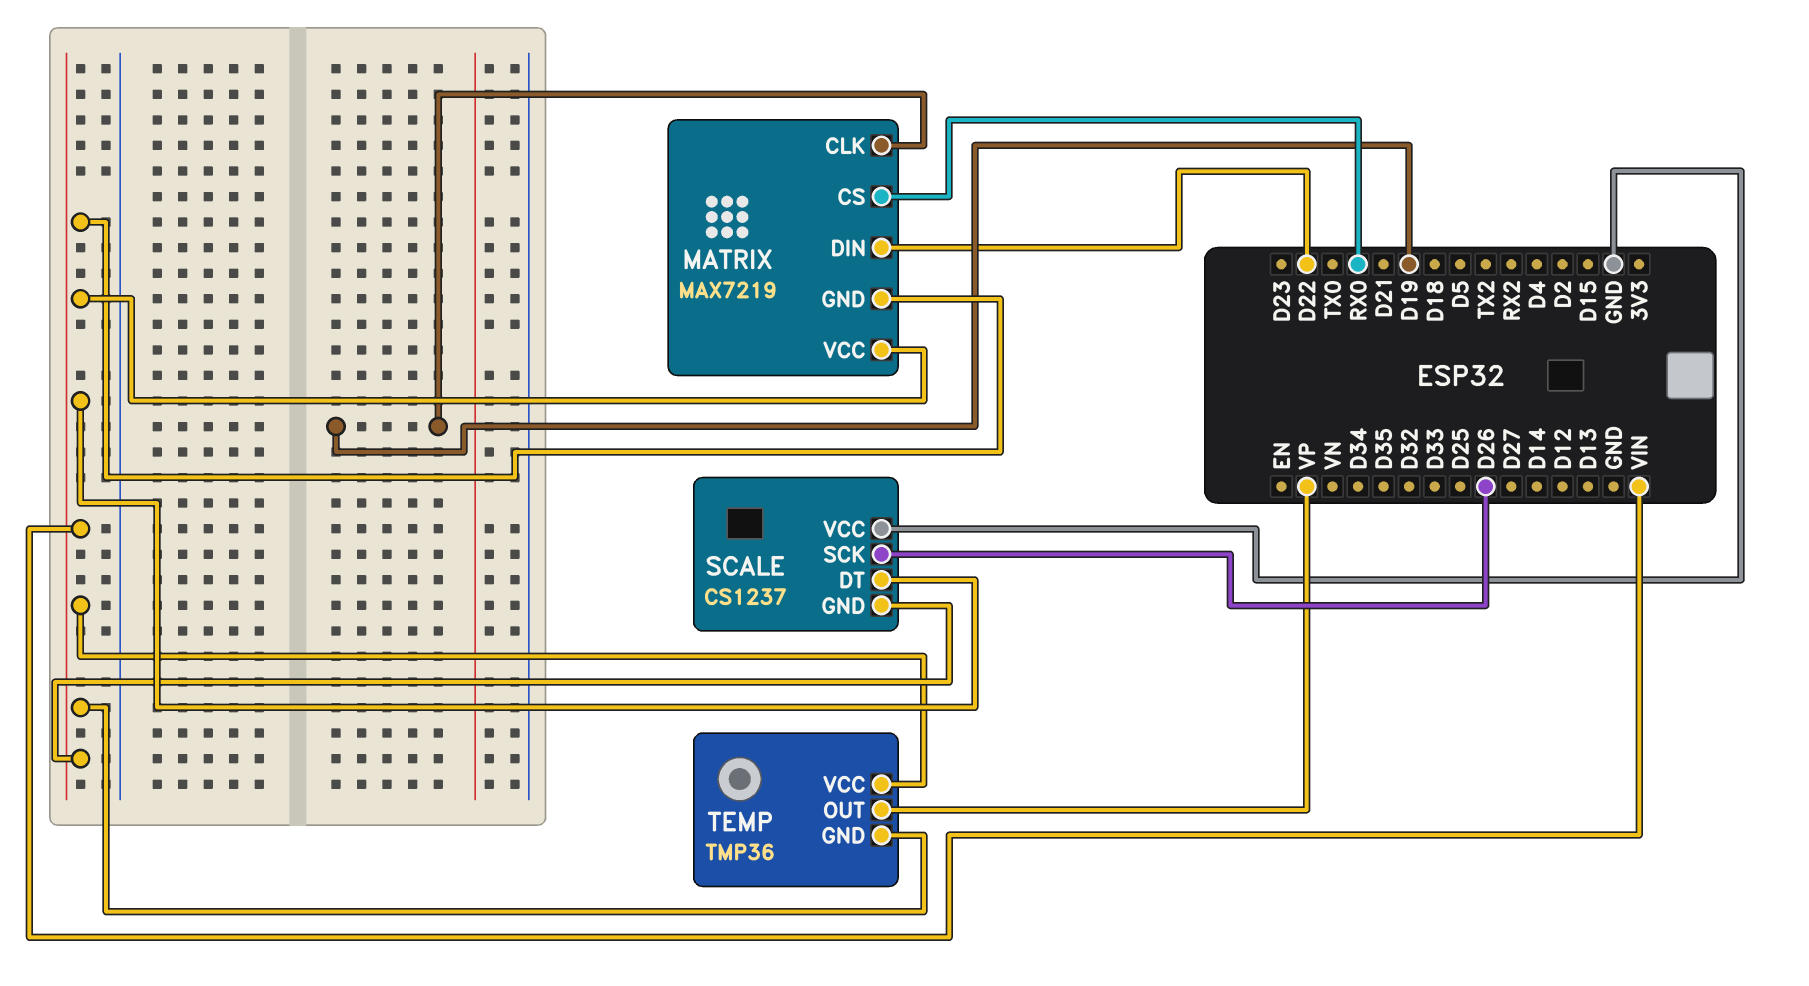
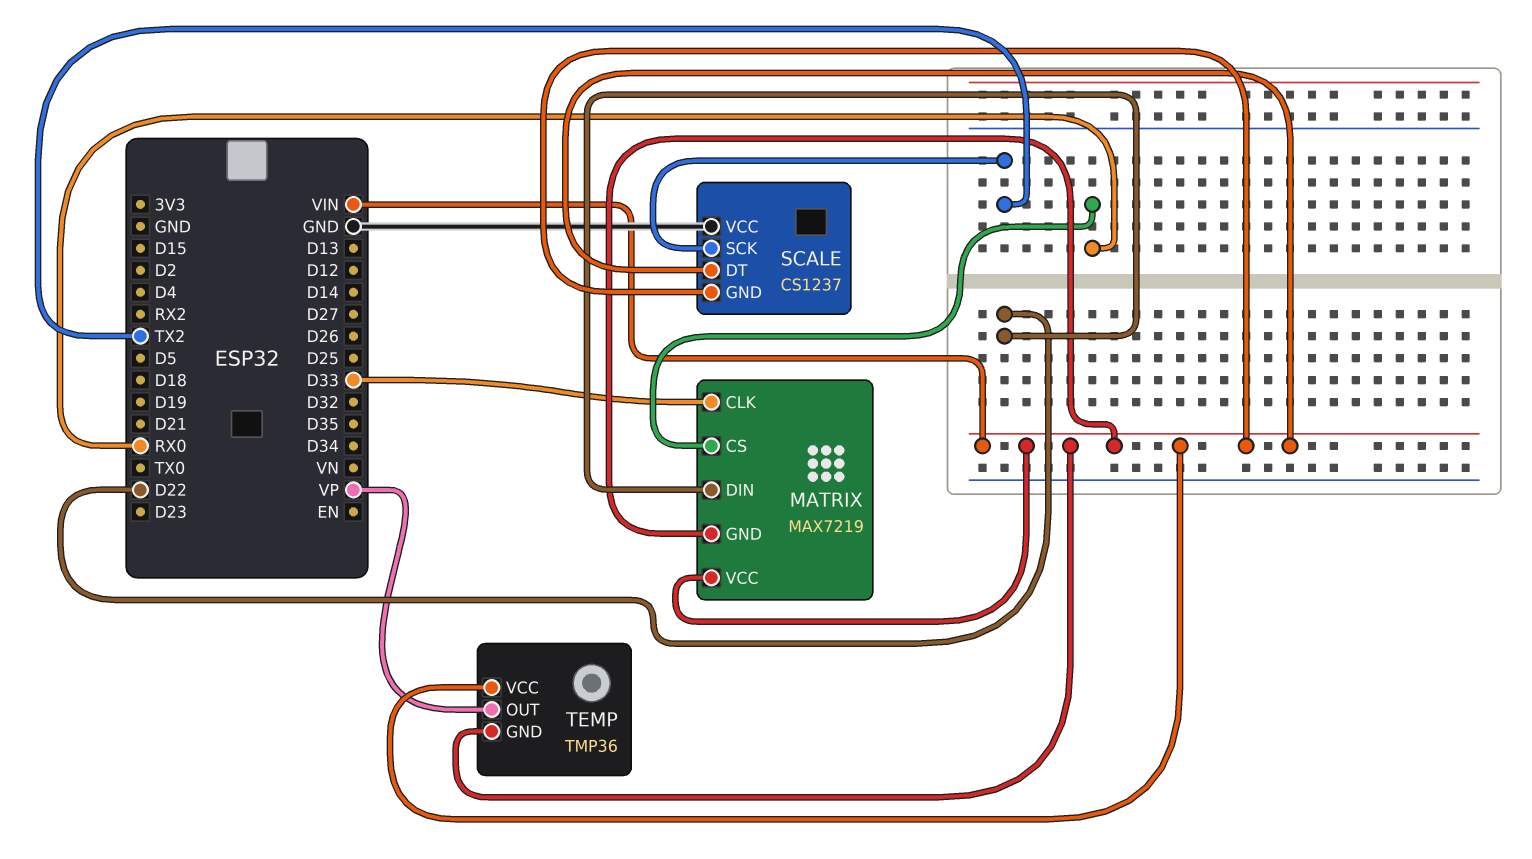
MATRIX pin CLK: D19 -> D33
SCALE pin SCK: D26 -> TX2

